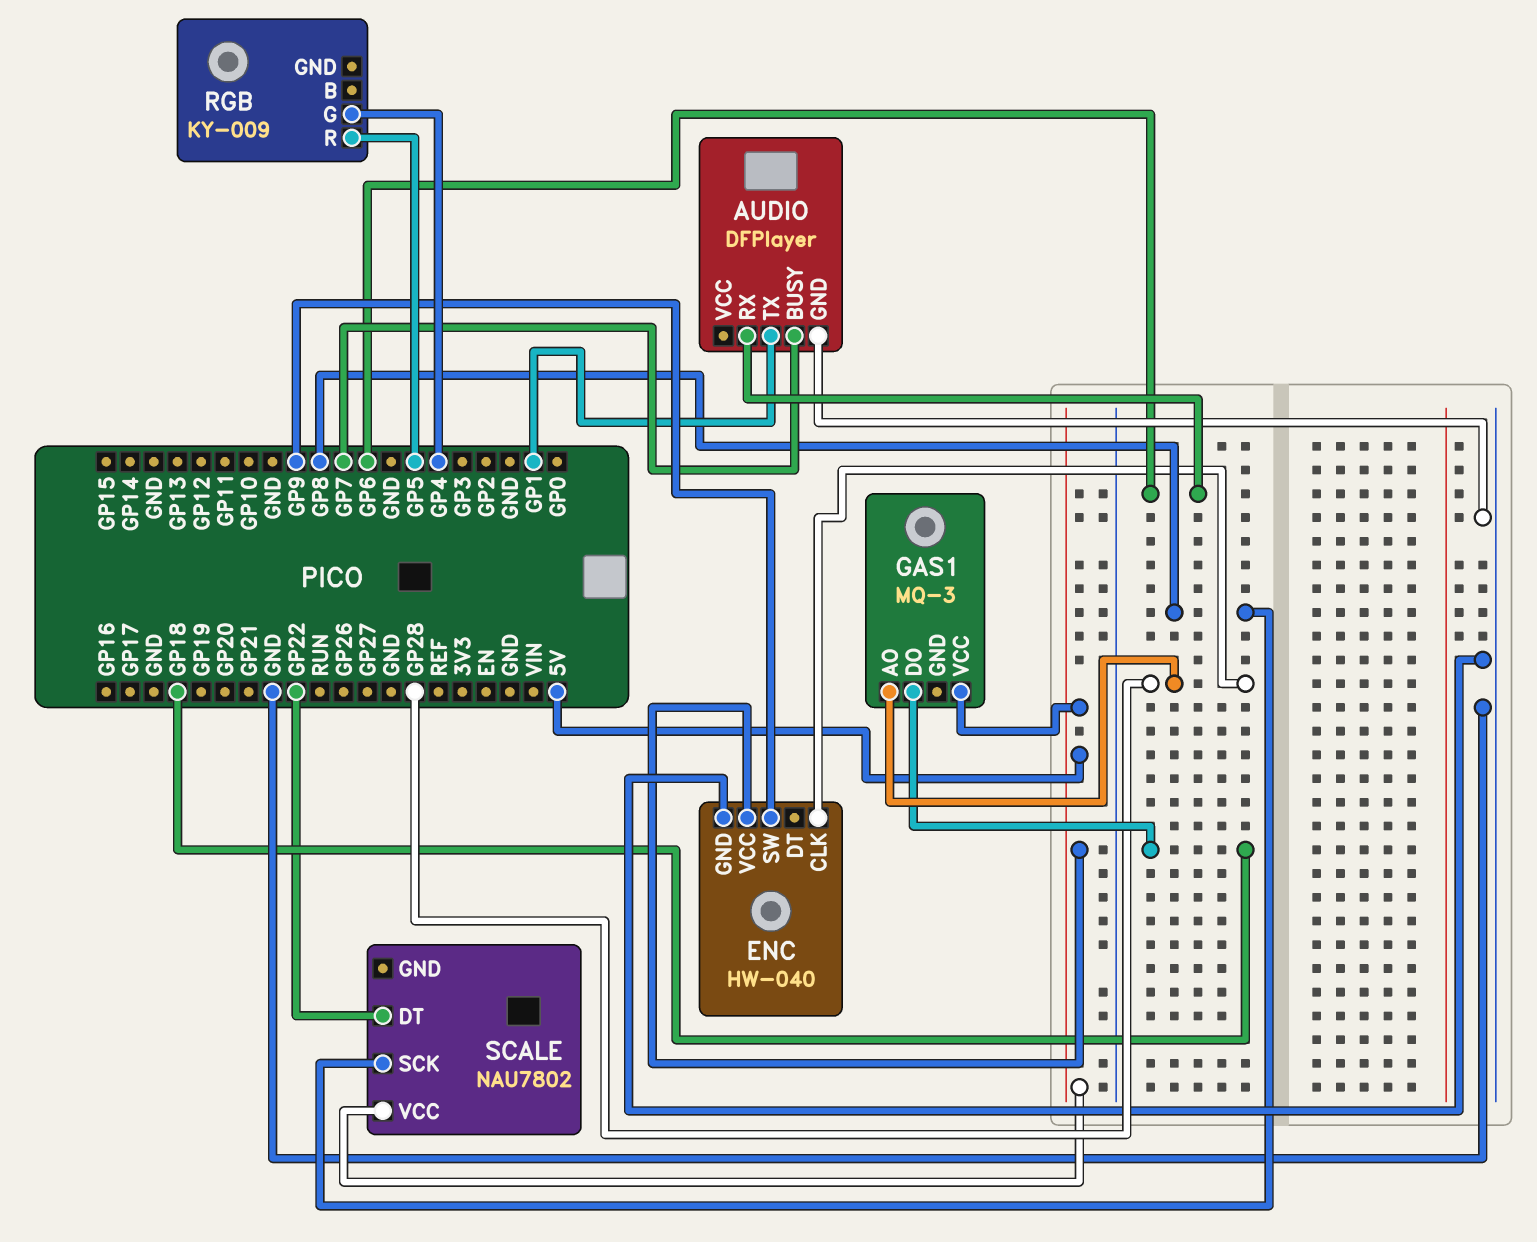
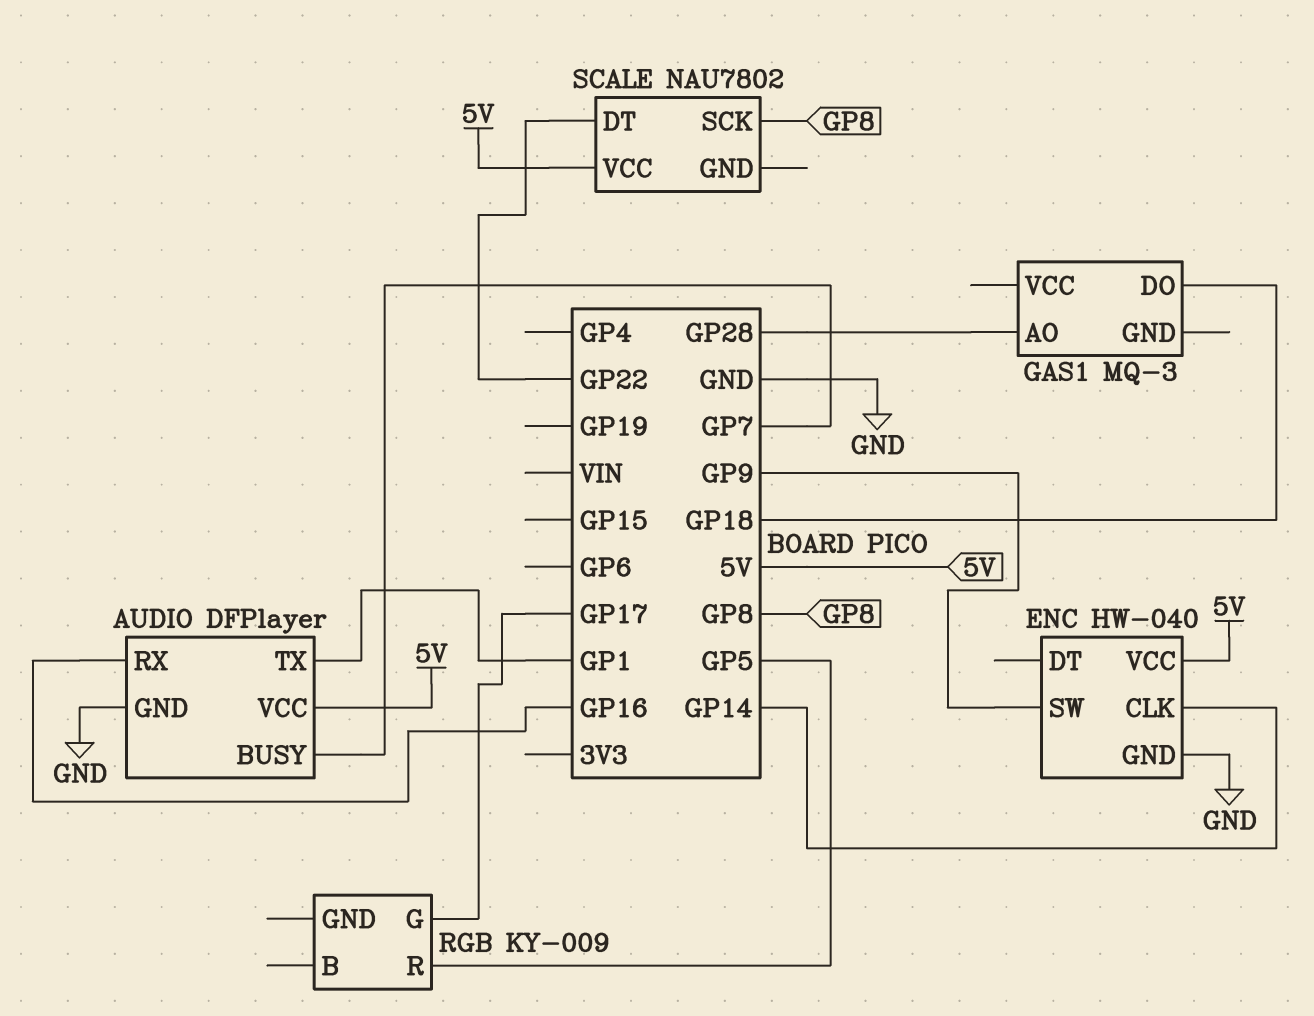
AUDIO pin RX: GP6 -> GP16
AUDIO pin VCC: none -> 5V
ENC pin CLK: GP28 -> GP14
GAS1 pin VCC: 5V -> none
RGB pin G: GP4 -> GP17

